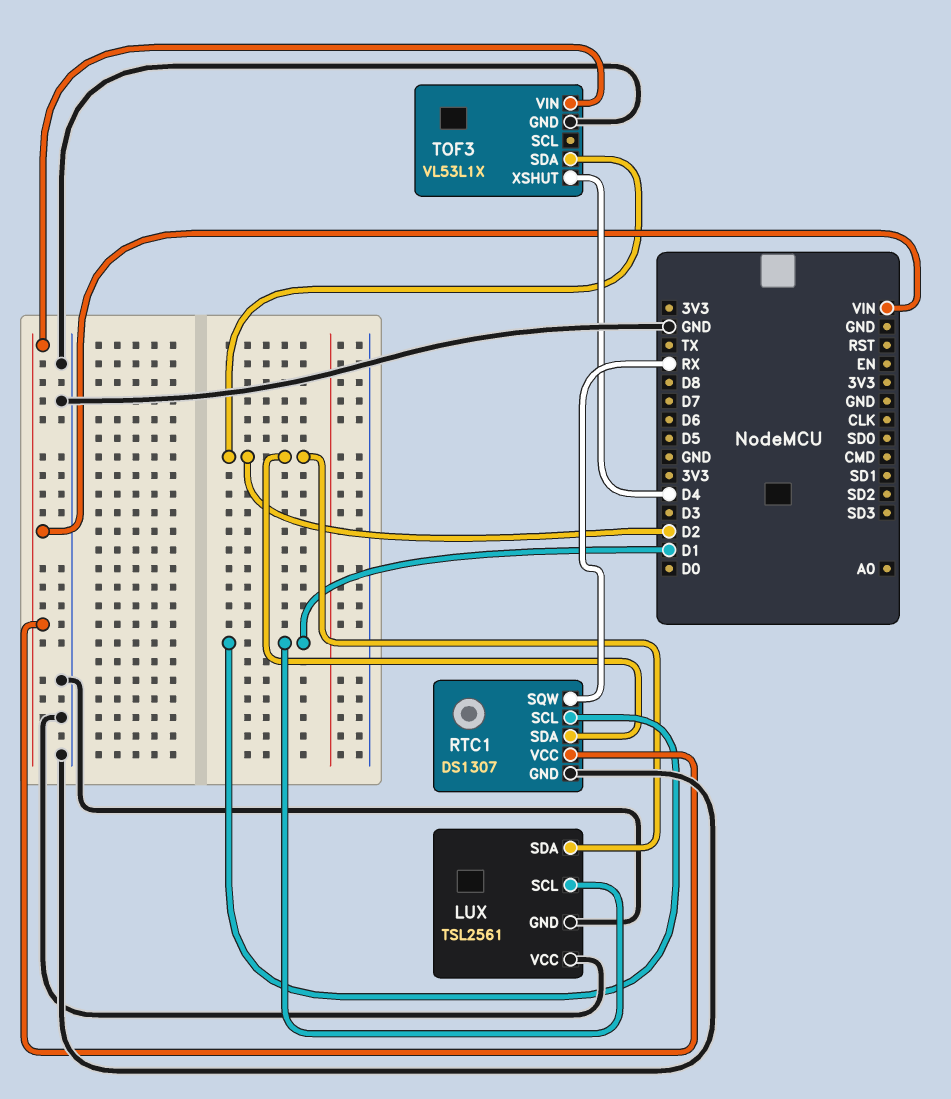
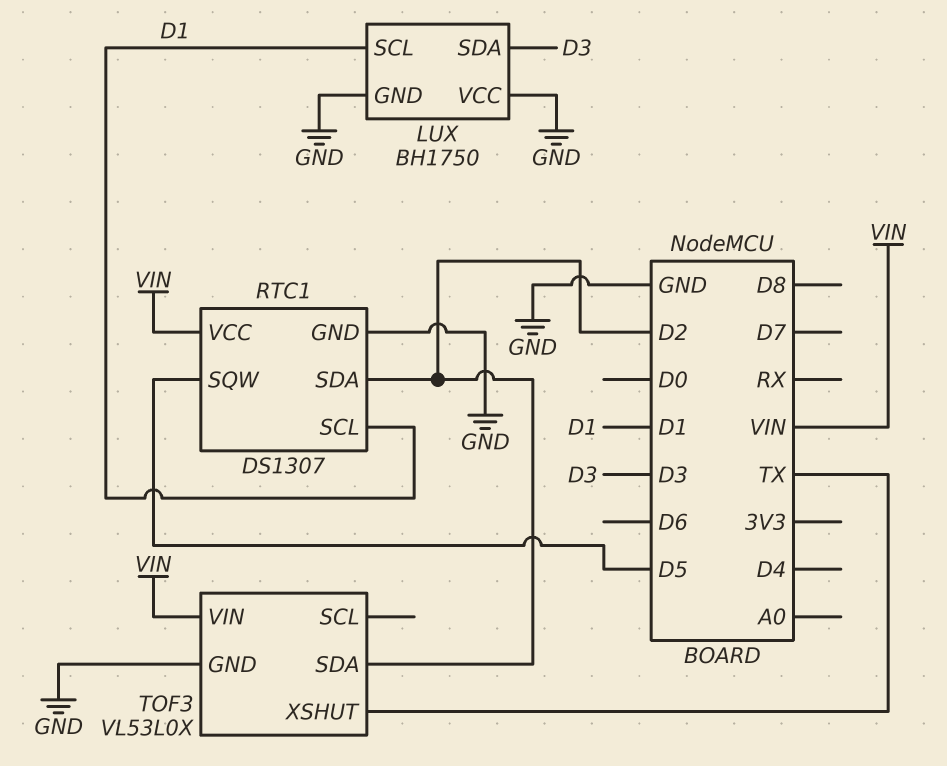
LUX: TSL2561 -> BH1750
LUX pin SDA: D2 -> D3
RTC1 pin SQW: RX -> D5
TOF3: VL53L1X -> VL53L0X
TOF3 pin XSHUT: D4 -> TX

